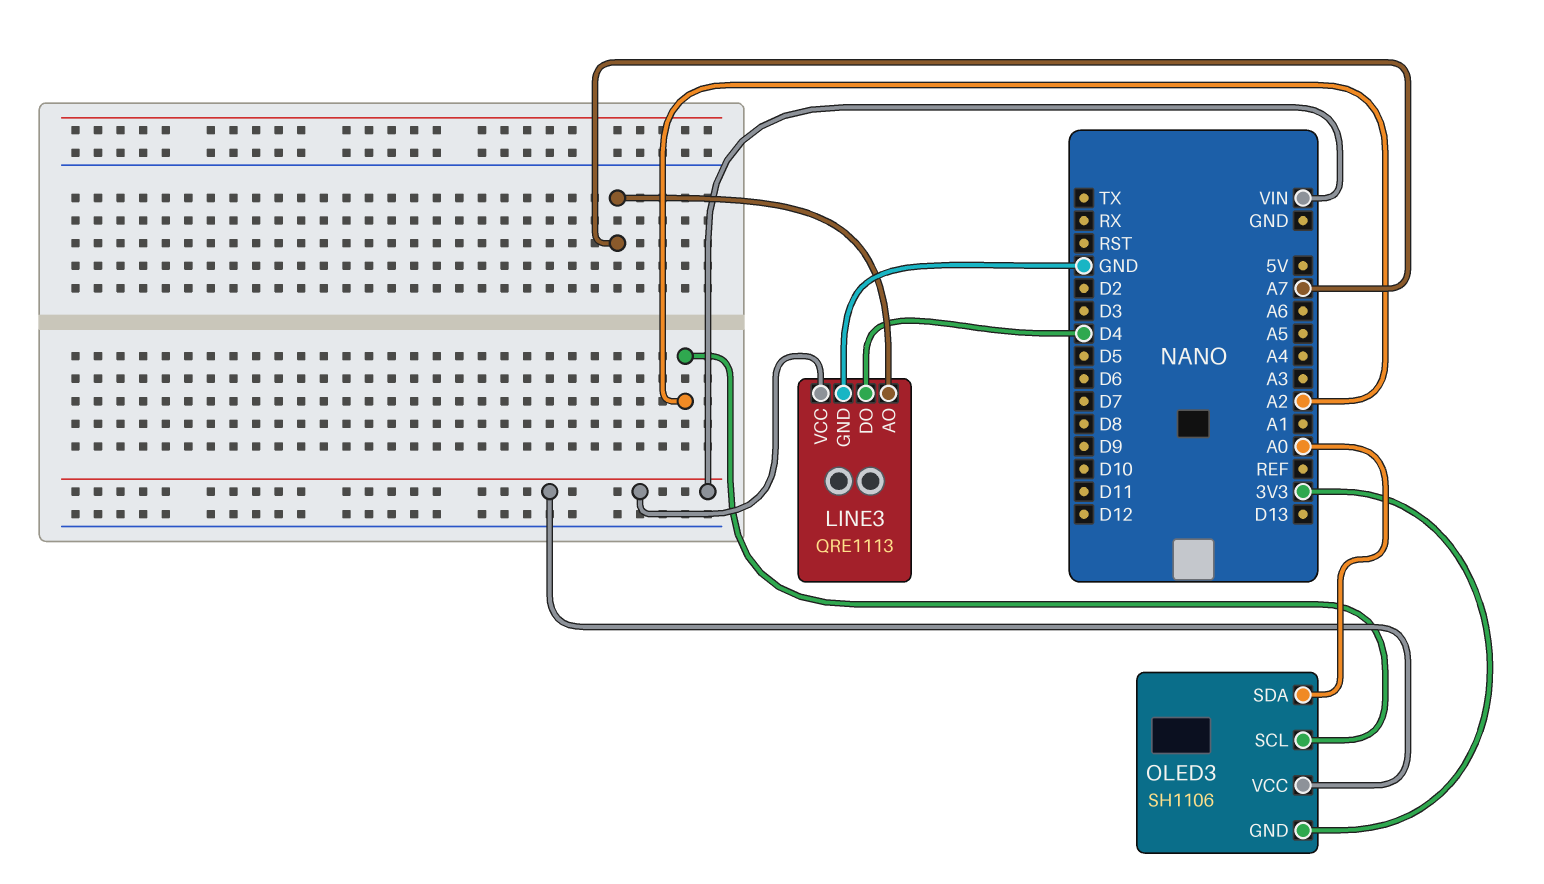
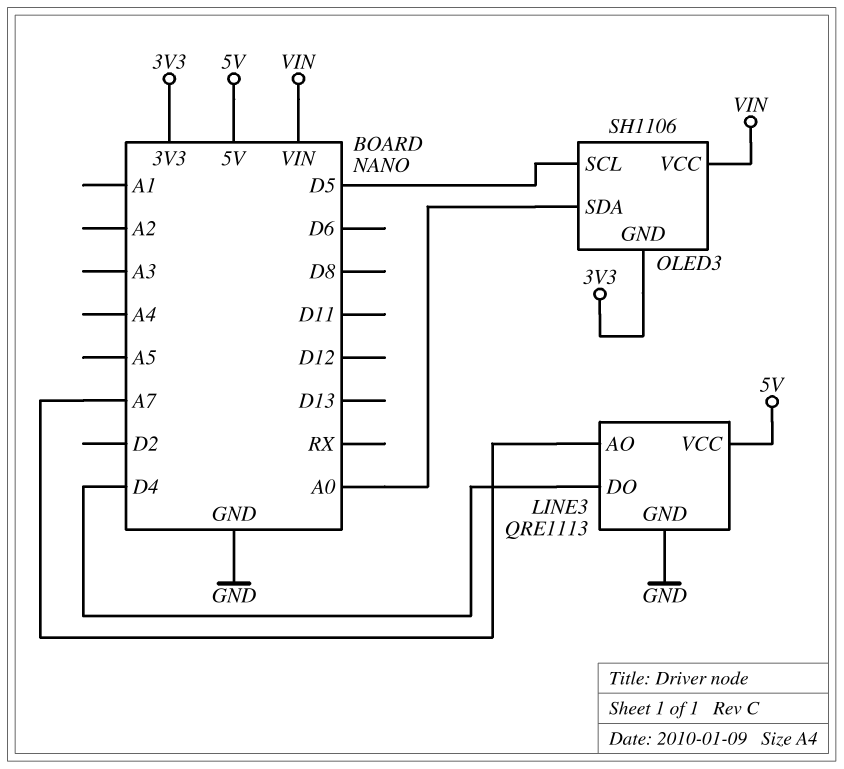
LINE3 pin VCC: VIN -> 5V
OLED3 pin SCL: A2 -> D5

